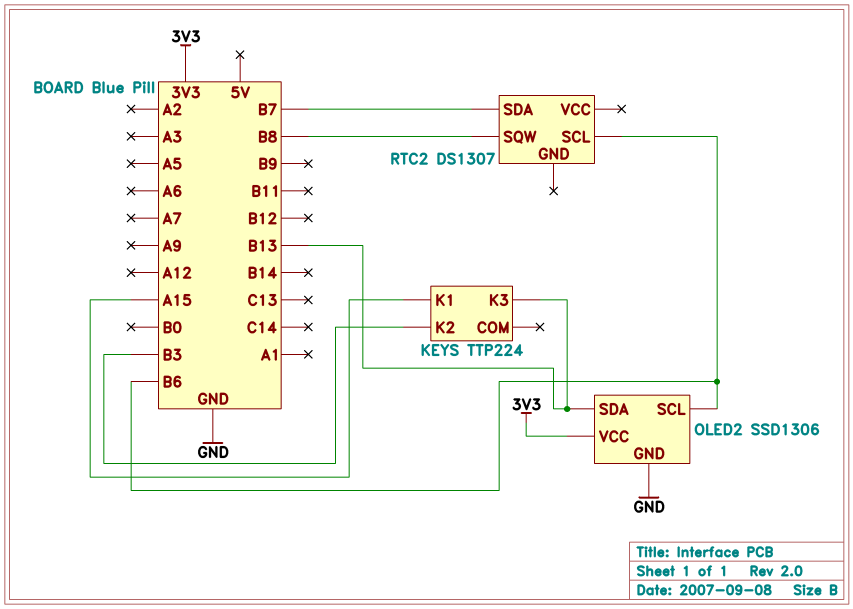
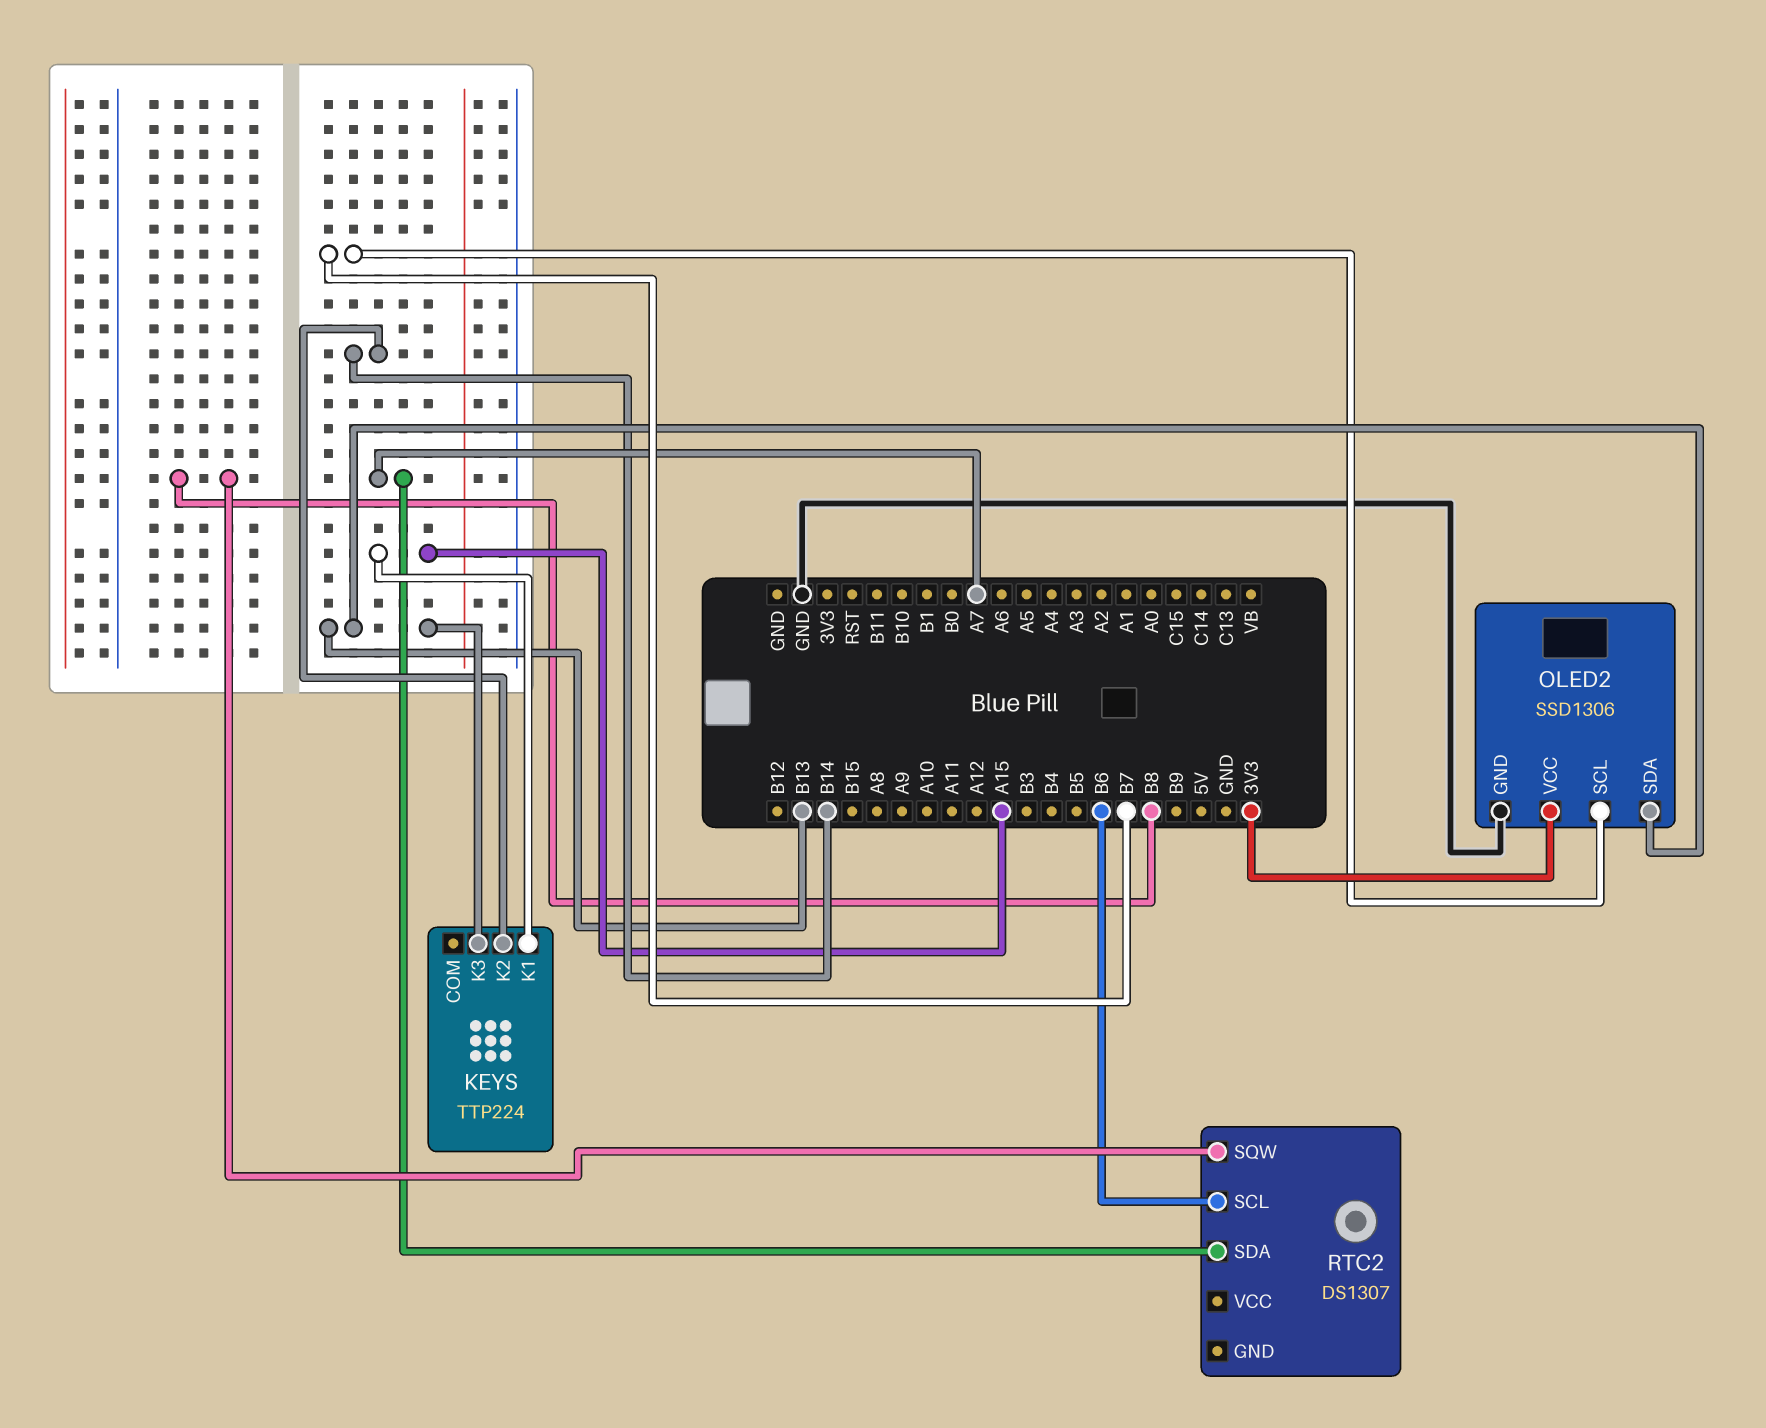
KEYS pin K2: B3 -> B14
OLED2 pin SCL: B6 -> B7
RTC2 pin SDA: B7 -> A7

